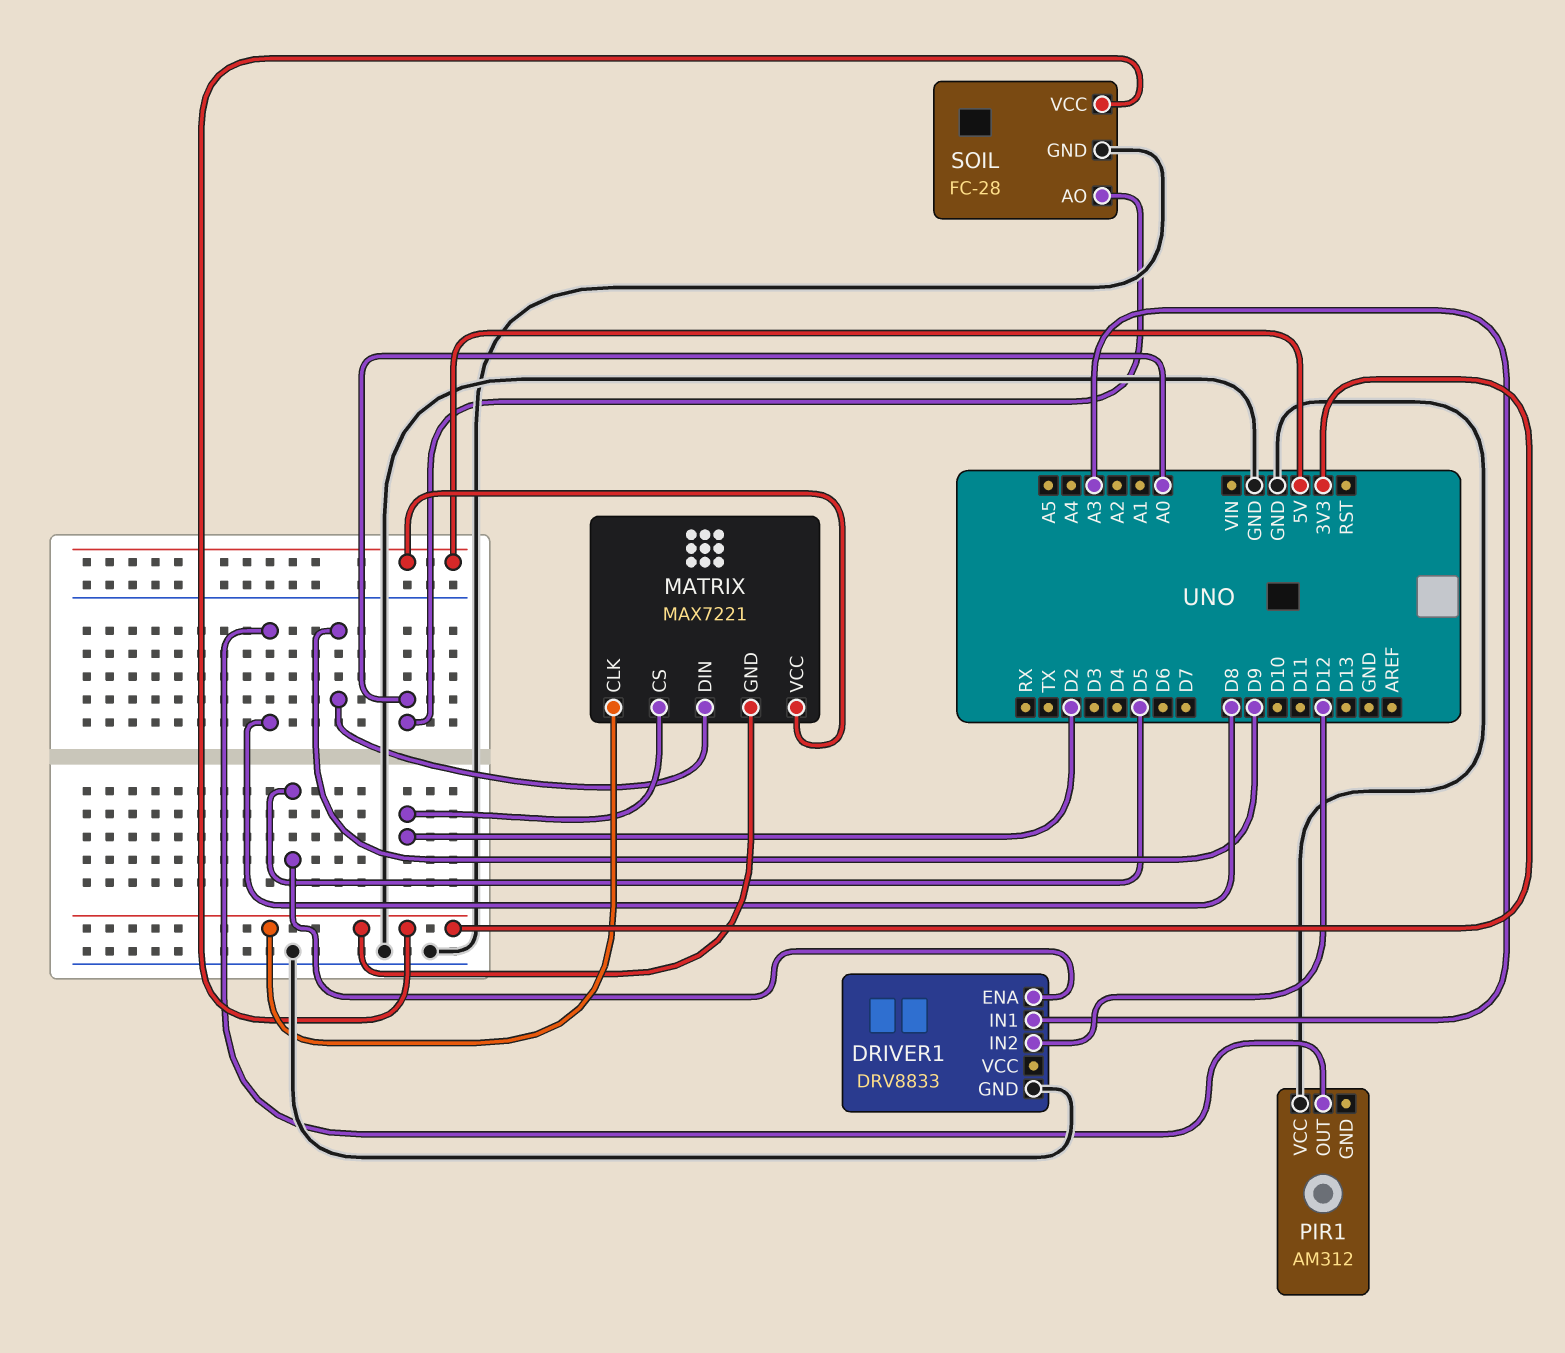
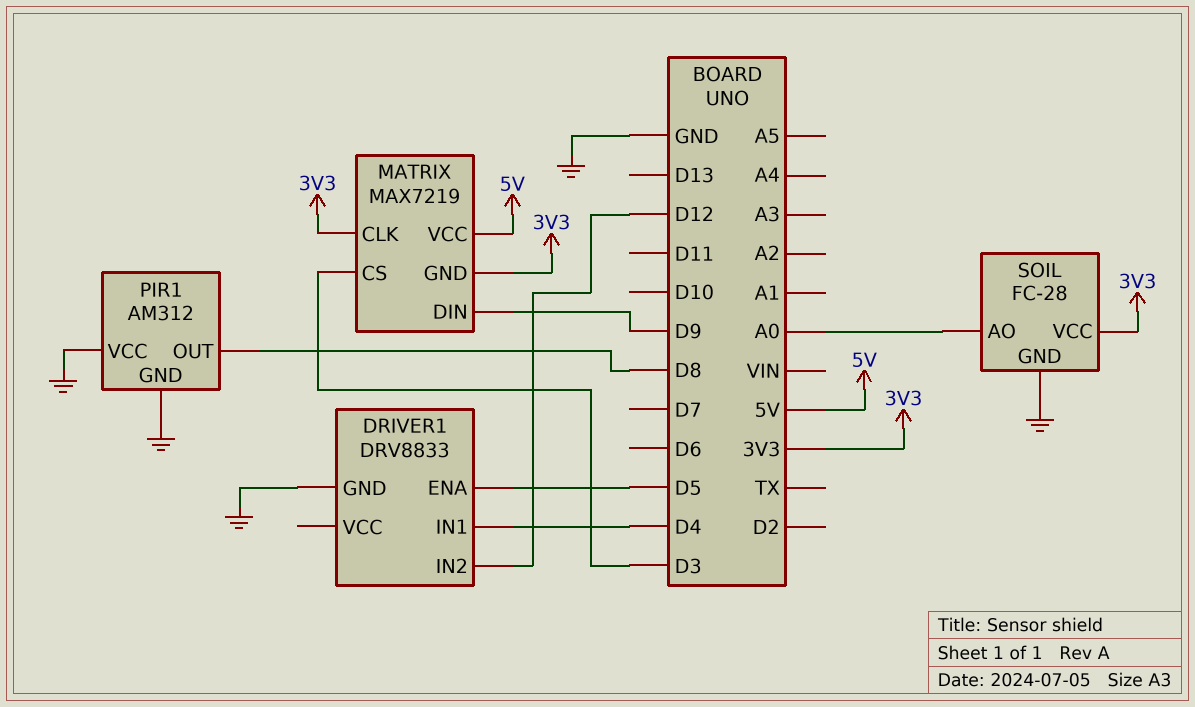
DRIVER1 pin IN1: A3 -> D4
MATRIX: MAX7221 -> MAX7219
MATRIX pin CS: D2 -> D3
PIR1 pin GND: none -> GND

